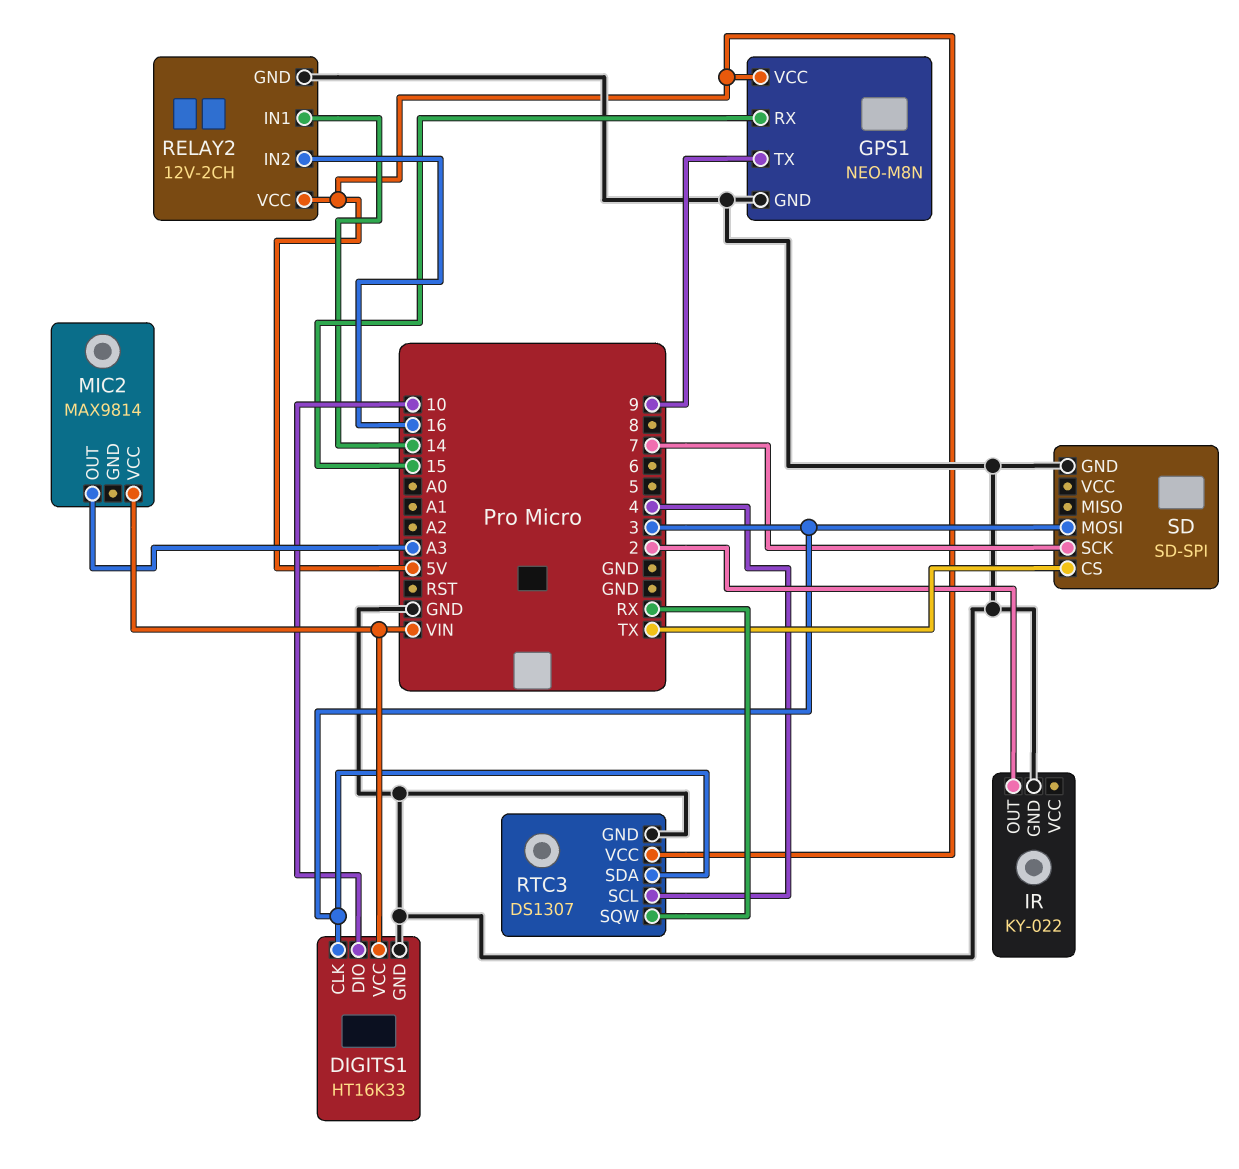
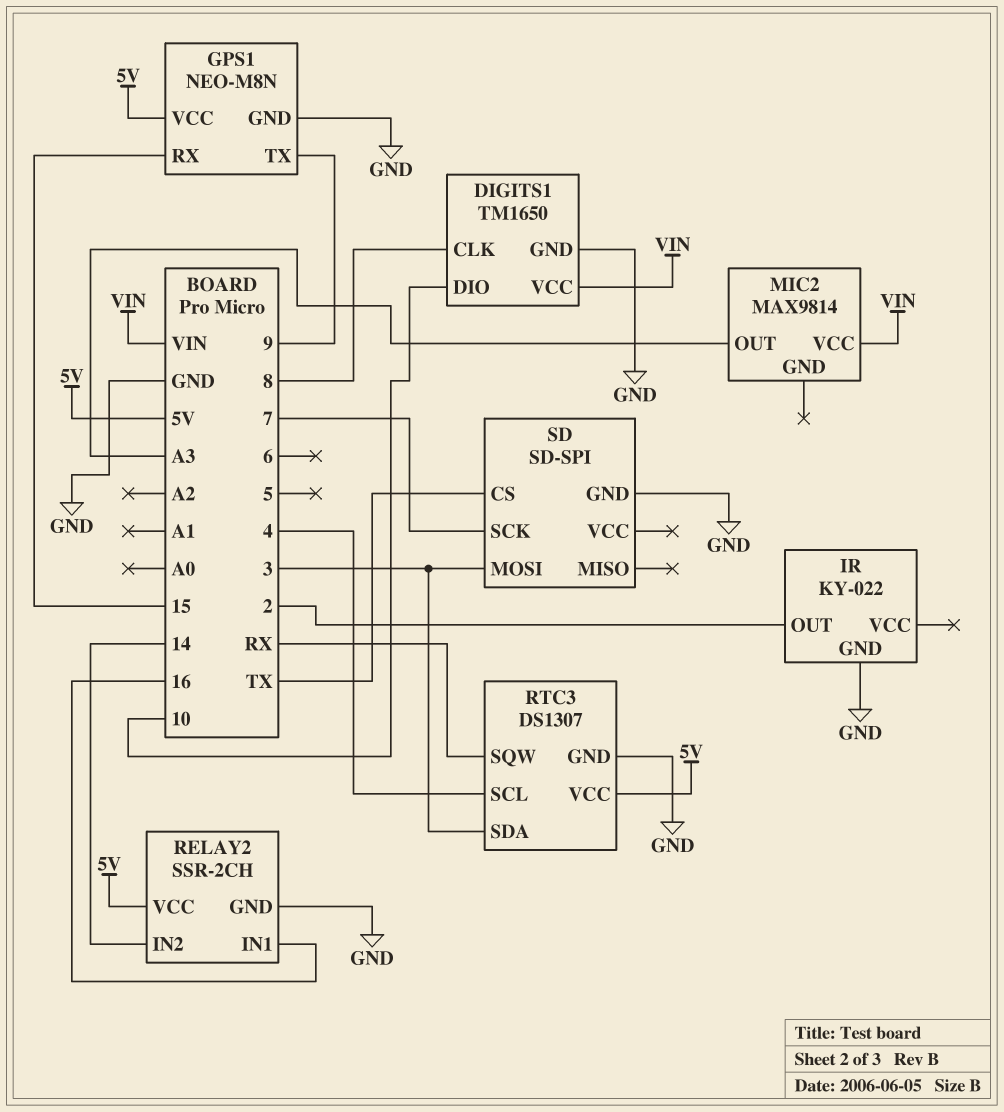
DIGITS1: HT16K33 -> TM1650
DIGITS1 pin CLK: 3 -> 8
RELAY2: 12V-2CH -> SSR-2CH
RELAY2 pin IN1: 14 -> 16
RELAY2 pin IN2: 16 -> 14

